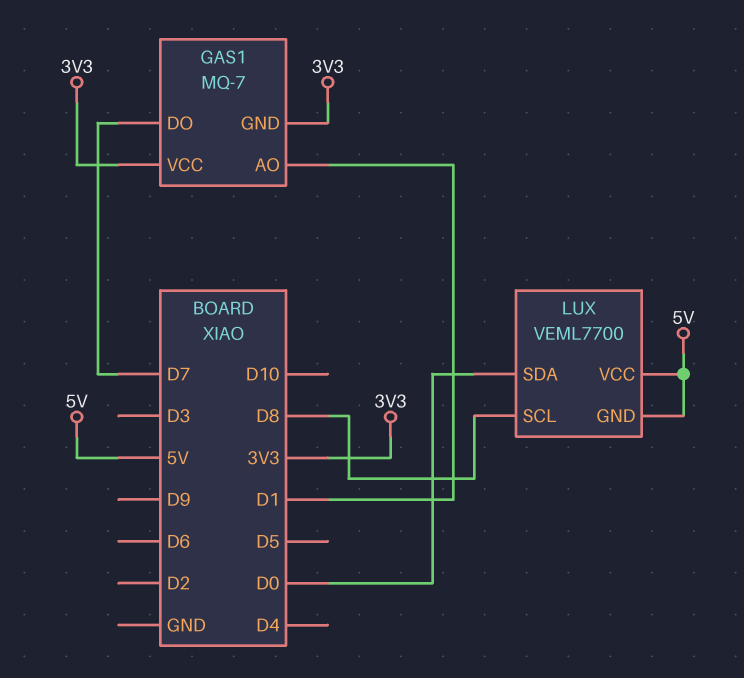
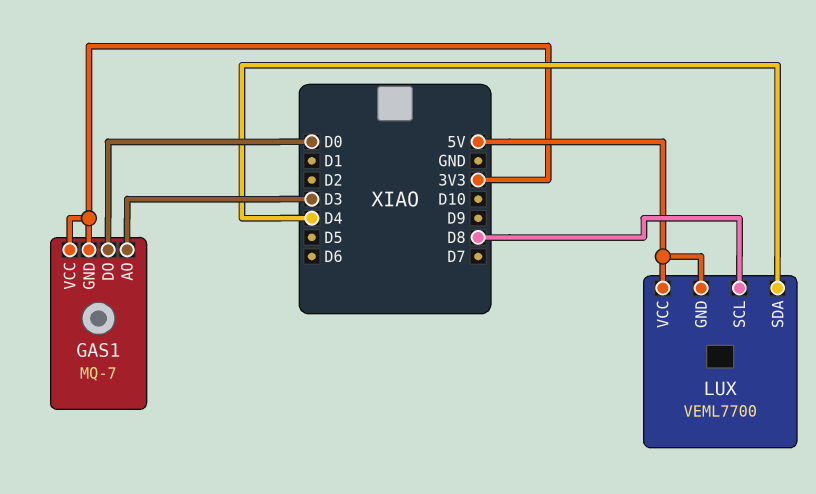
GAS1 pin AO: D1 -> D3
GAS1 pin DO: D7 -> D0
LUX pin SDA: D0 -> D4

